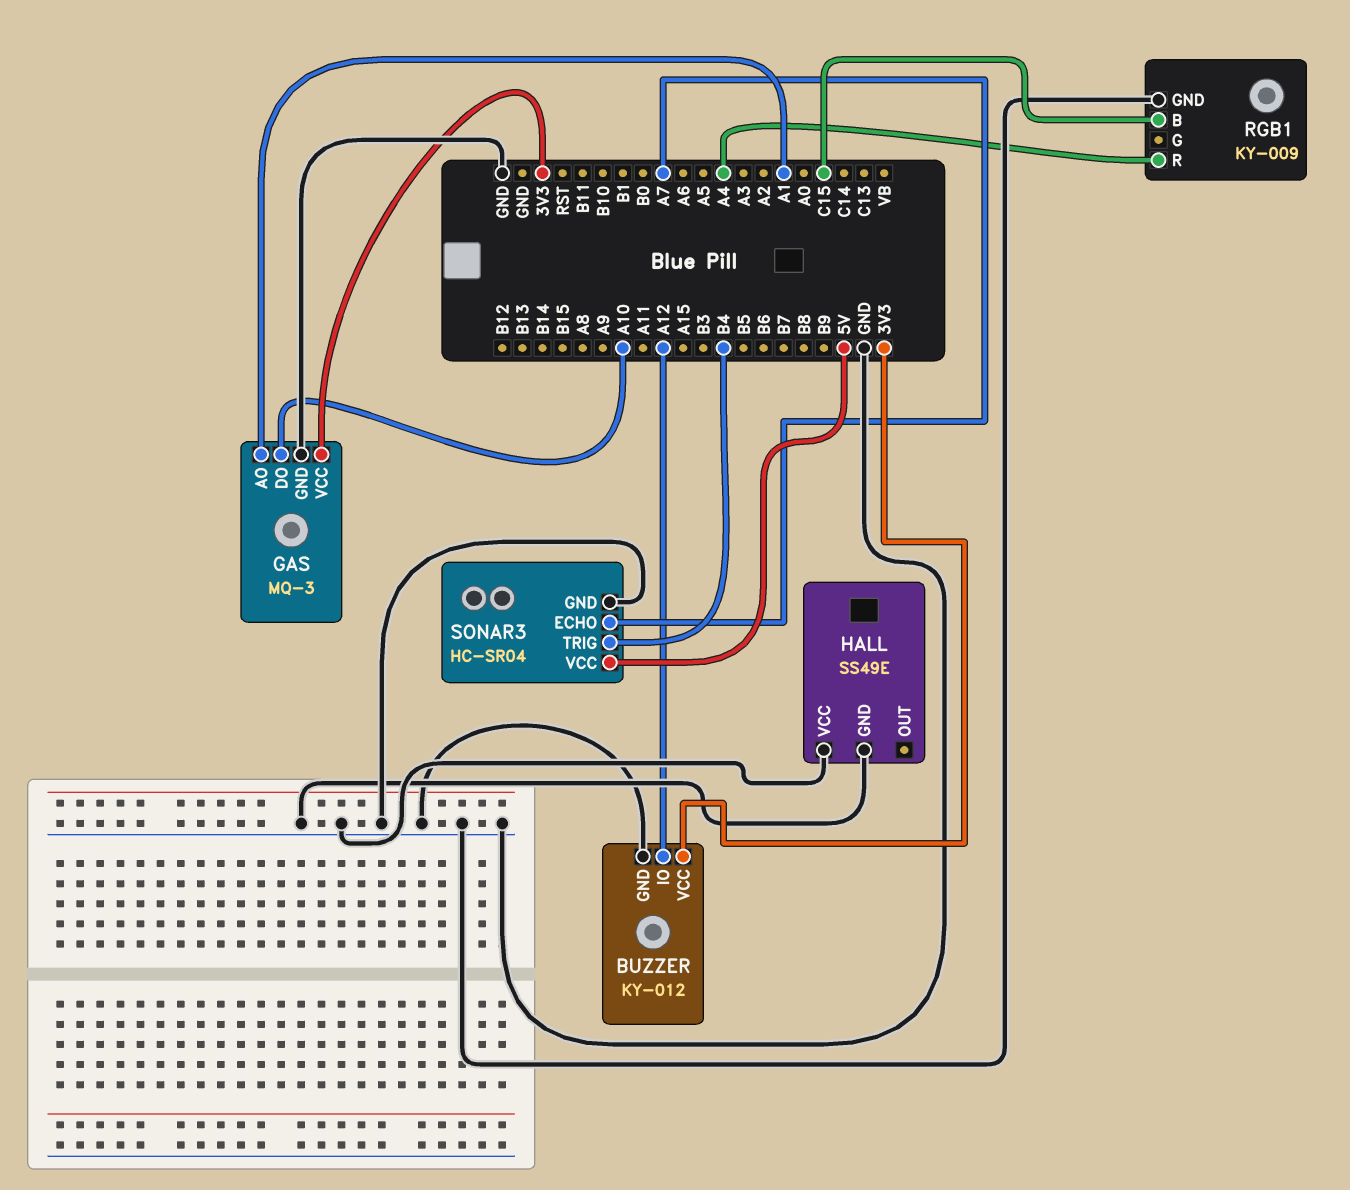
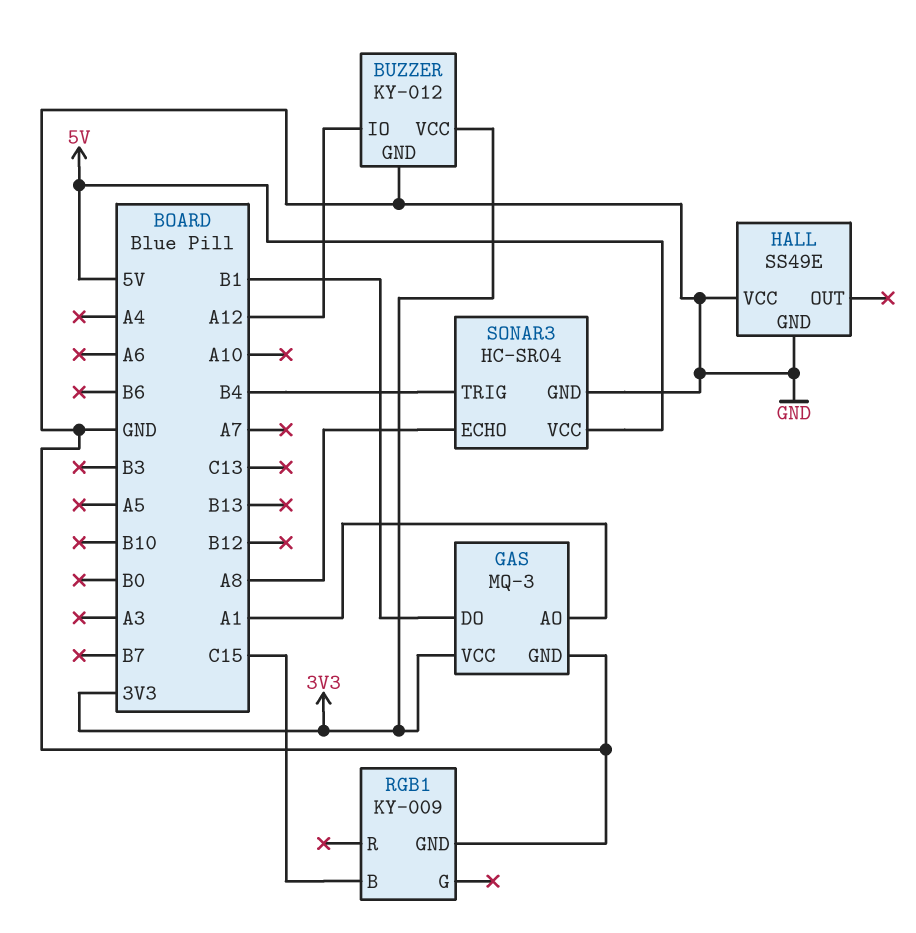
GAS pin DO: A10 -> B1
RGB1 pin R: A4 -> none
SONAR3 pin ECHO: A7 -> A8

